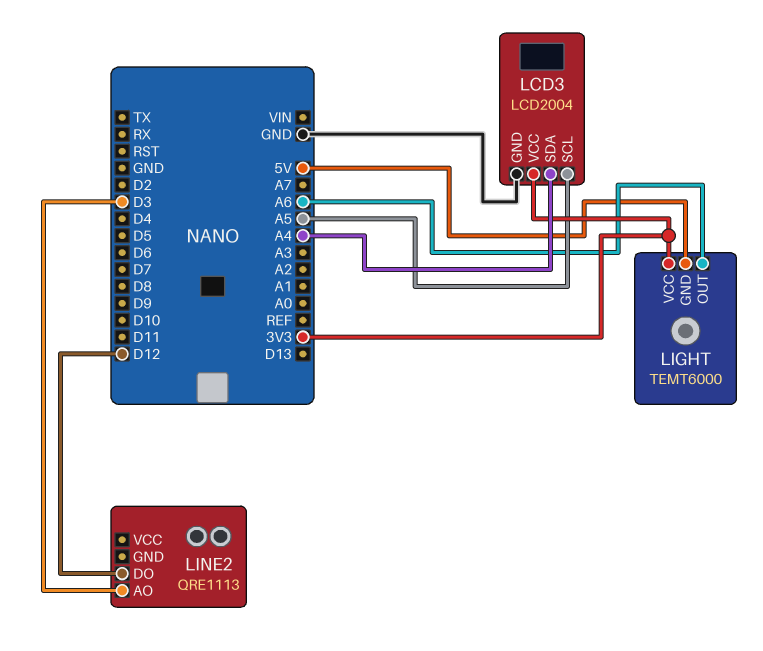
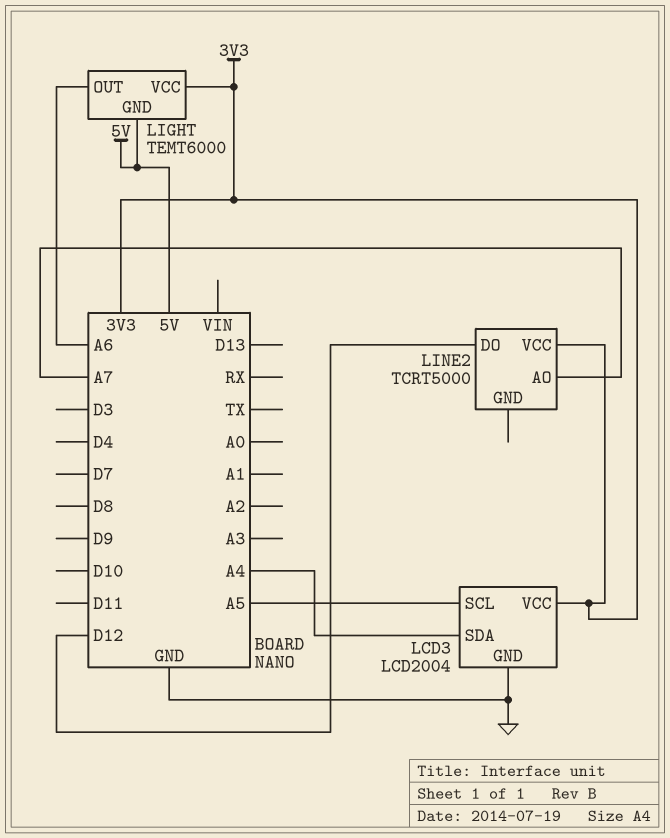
LINE2: QRE1113 -> TCRT5000
LINE2 pin AO: D3 -> A7
LINE2 pin VCC: none -> 3V3

